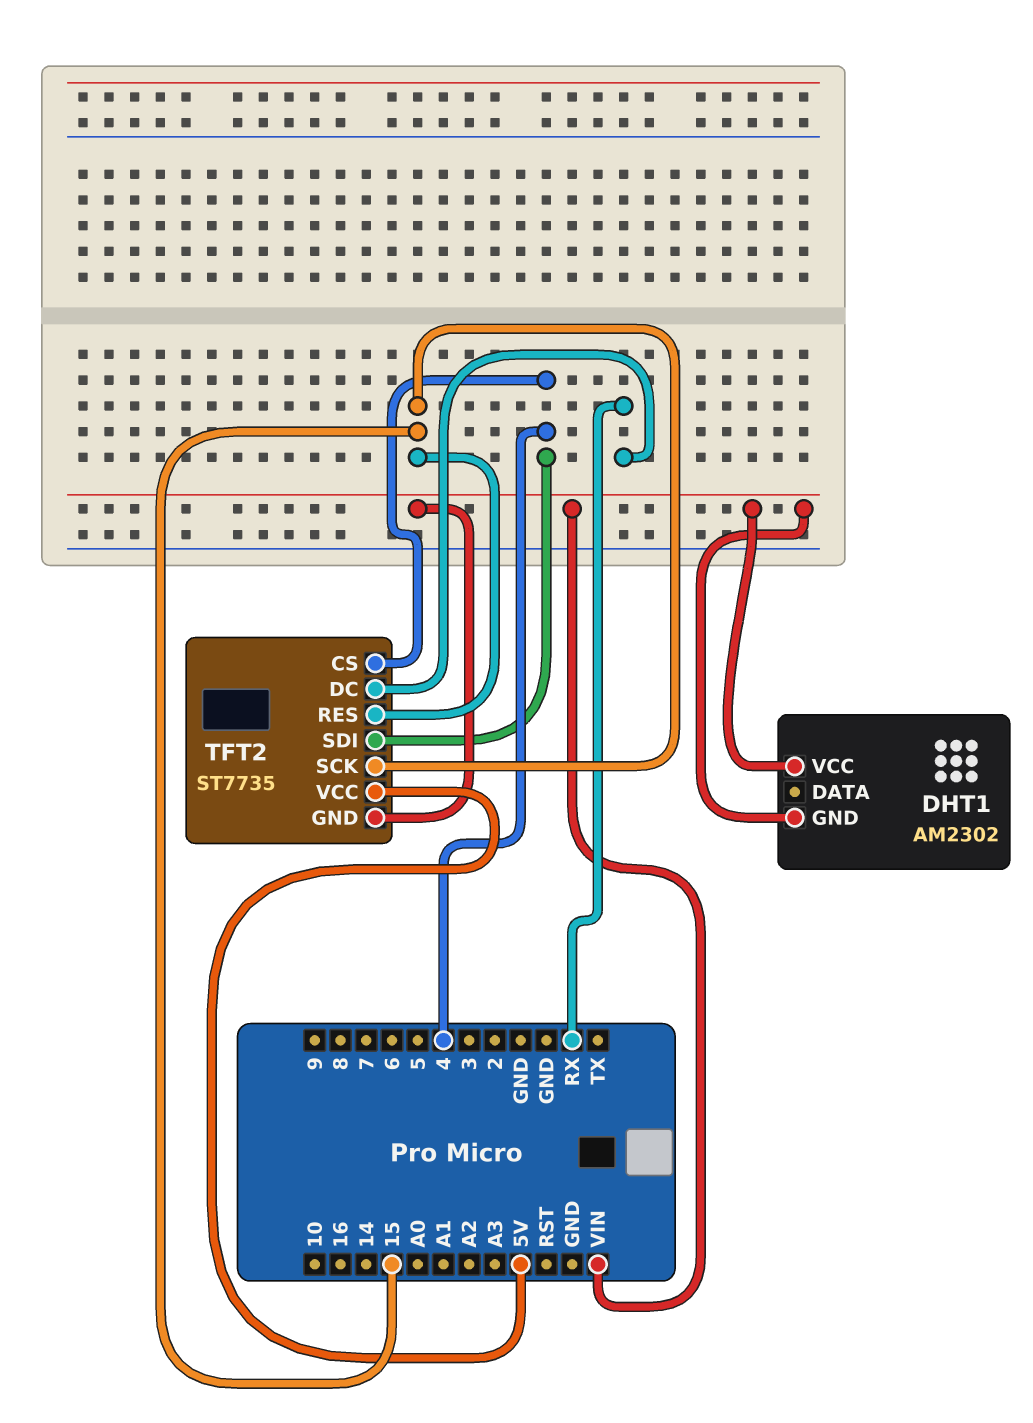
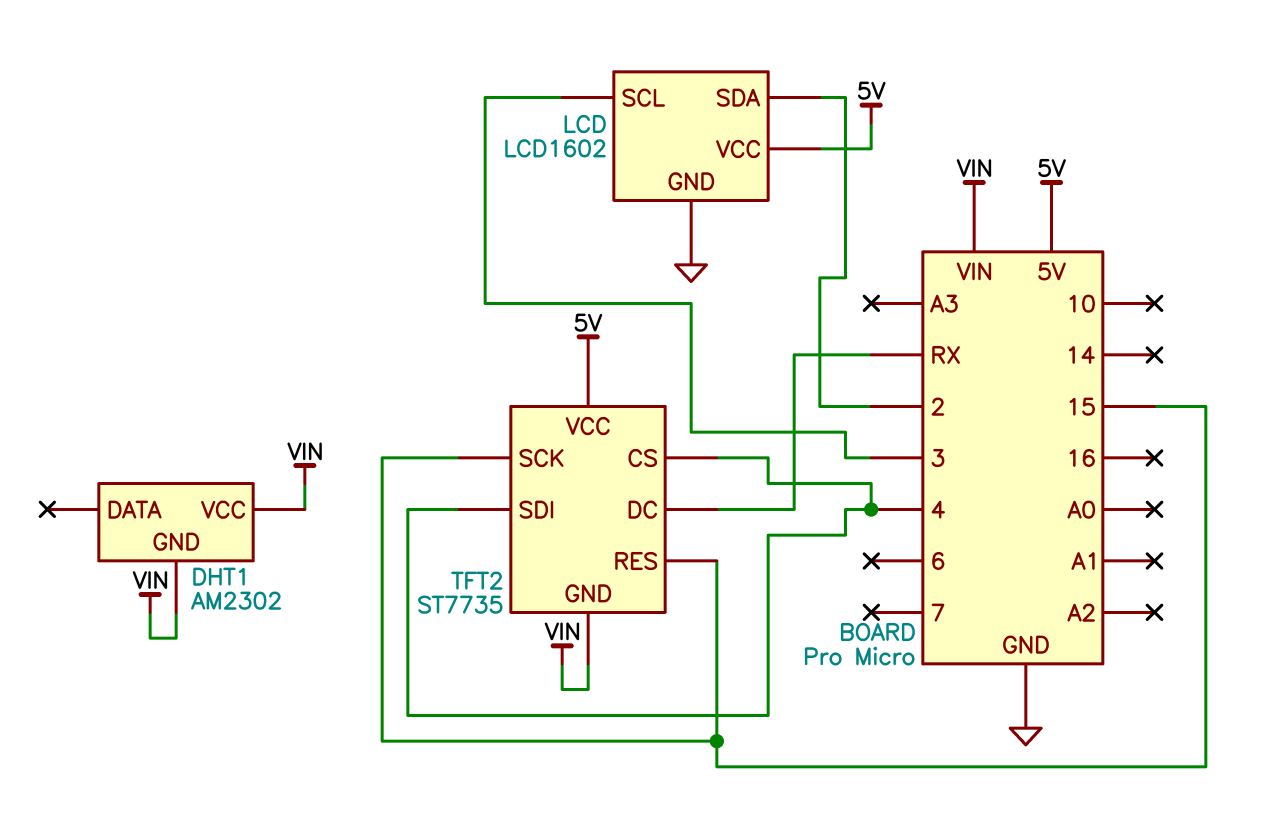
LCD: none -> LCD1602
LCD pin GND: none -> GND
LCD pin SCL: none -> 3
LCD pin SDA: none -> 2
LCD pin VCC: none -> 5V

